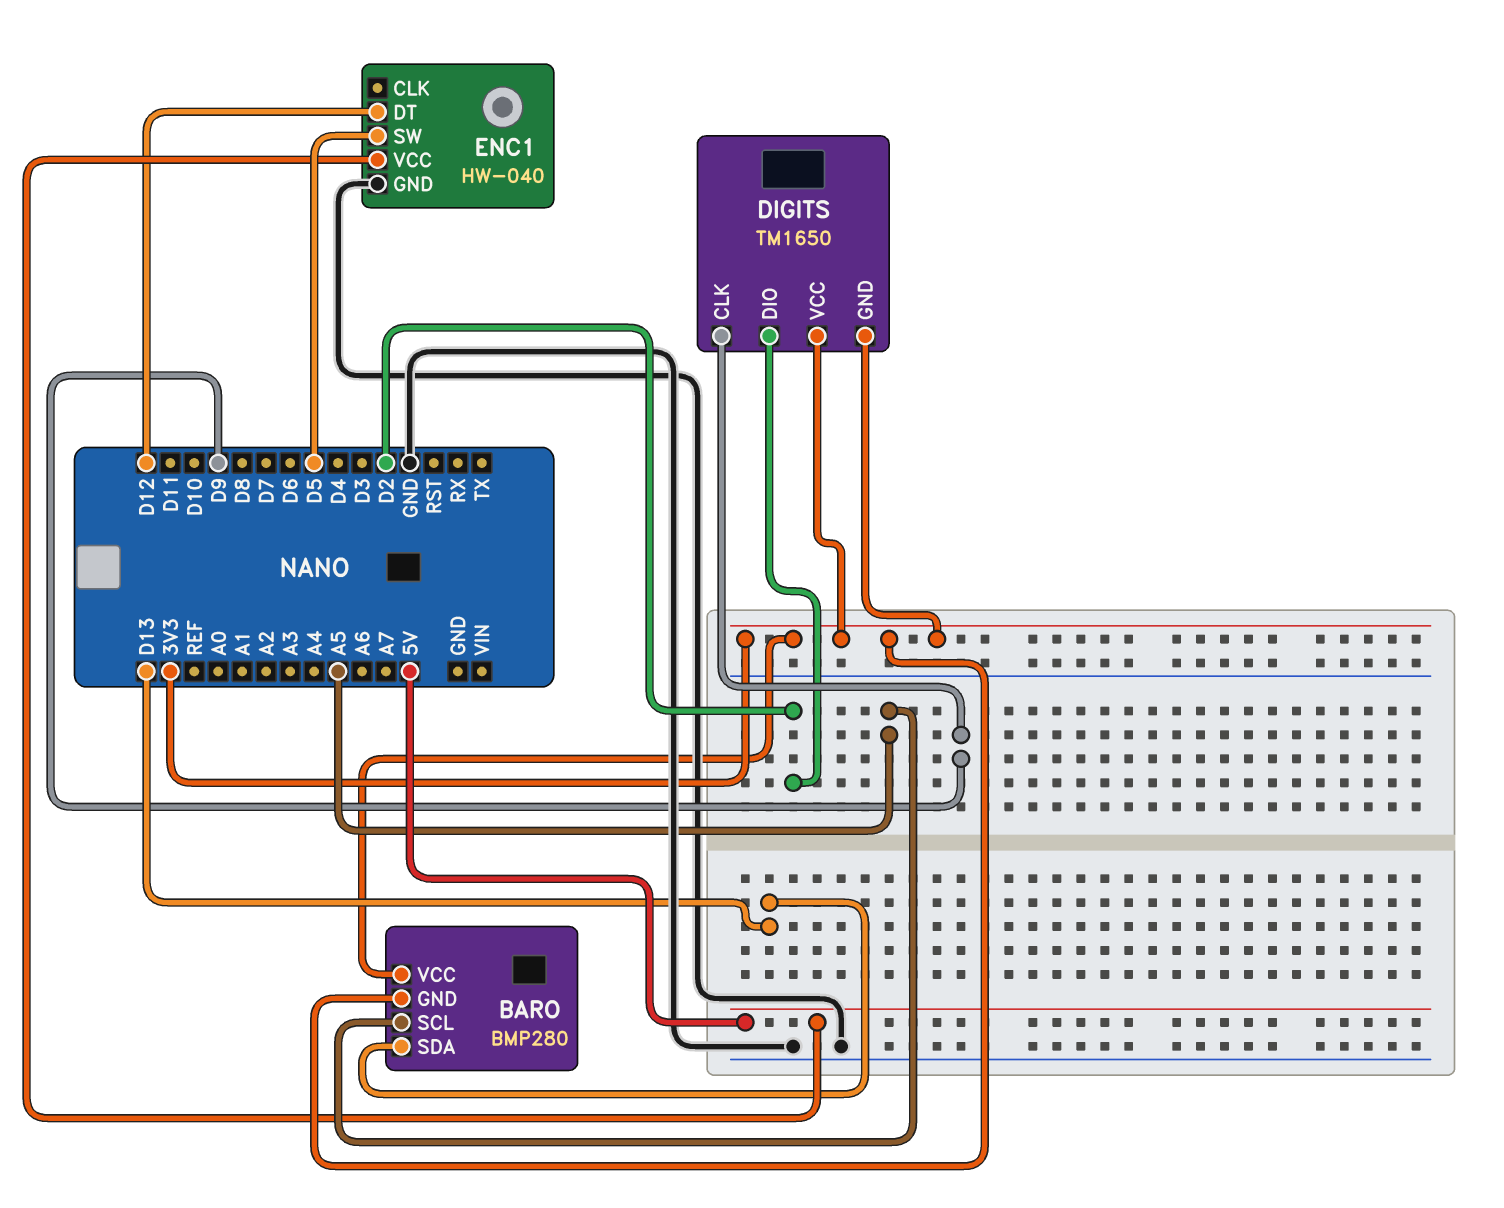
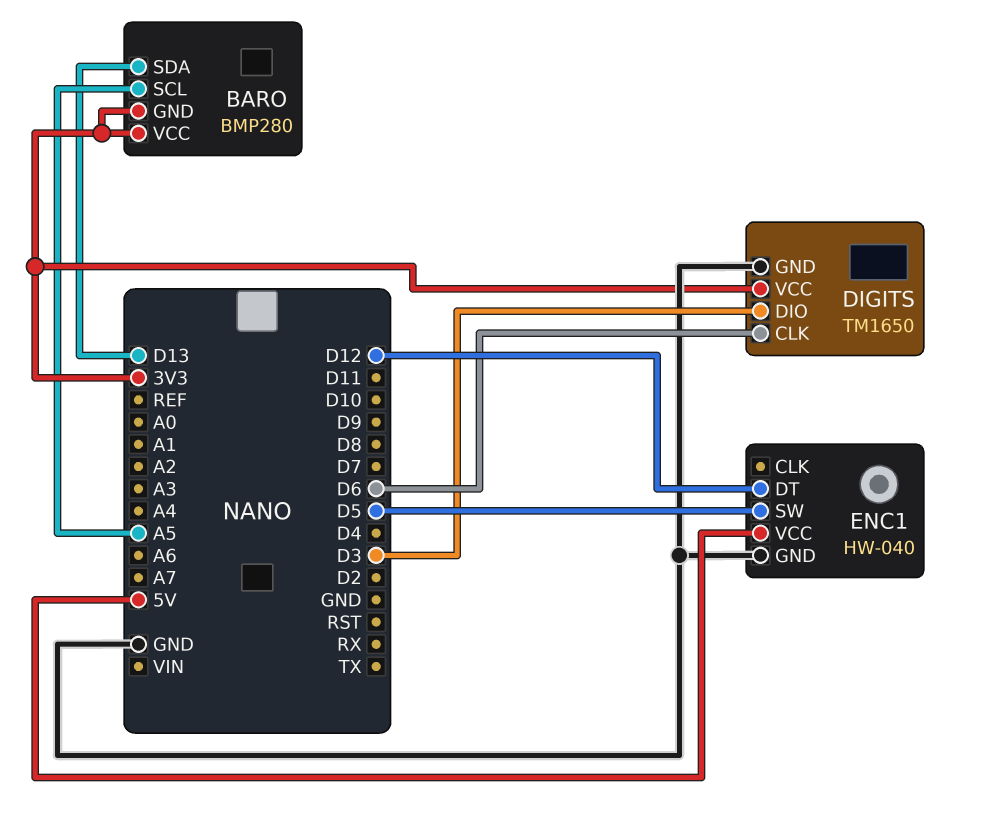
DIGITS pin CLK: D9 -> D6
DIGITS pin DIO: D2 -> D3
DIGITS pin GND: 3V3 -> GND

